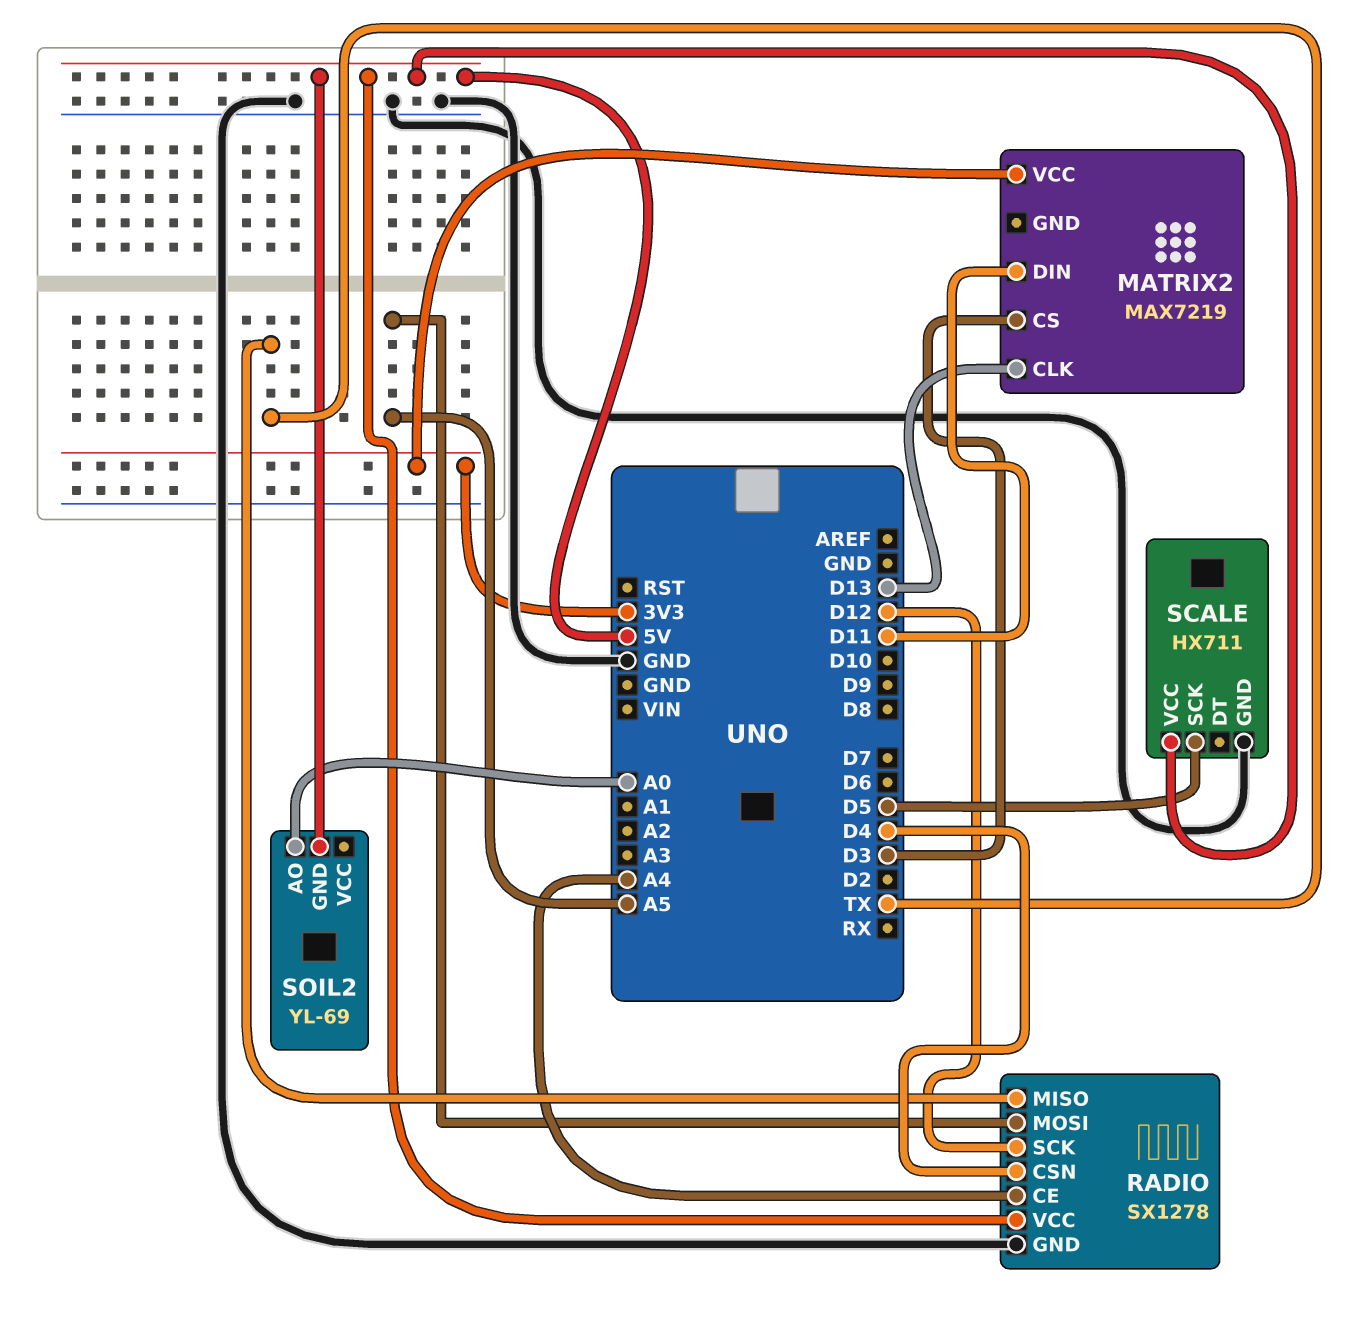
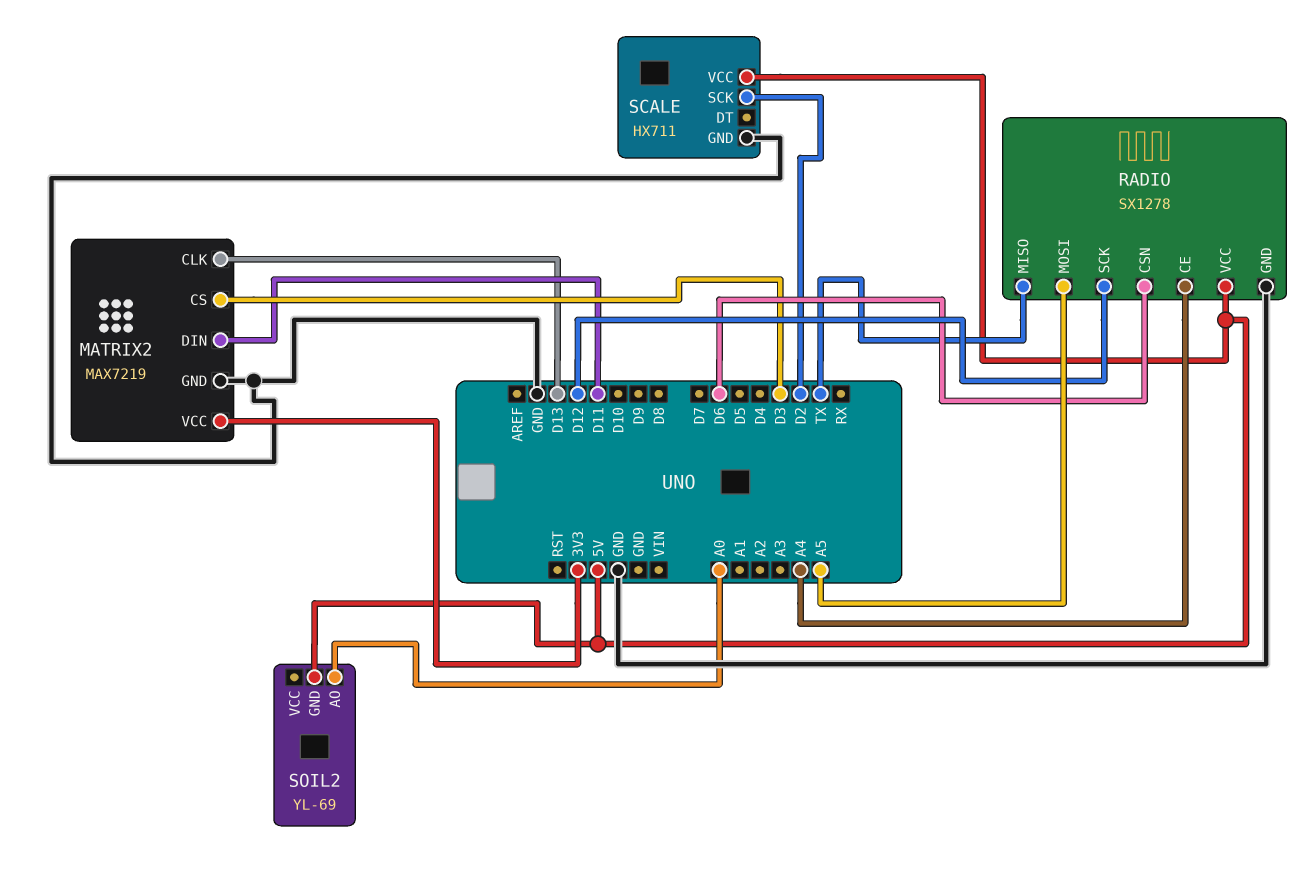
MATRIX2 pin GND: none -> GND
RADIO pin CSN: D4 -> D6
SCALE pin SCK: D5 -> D2

